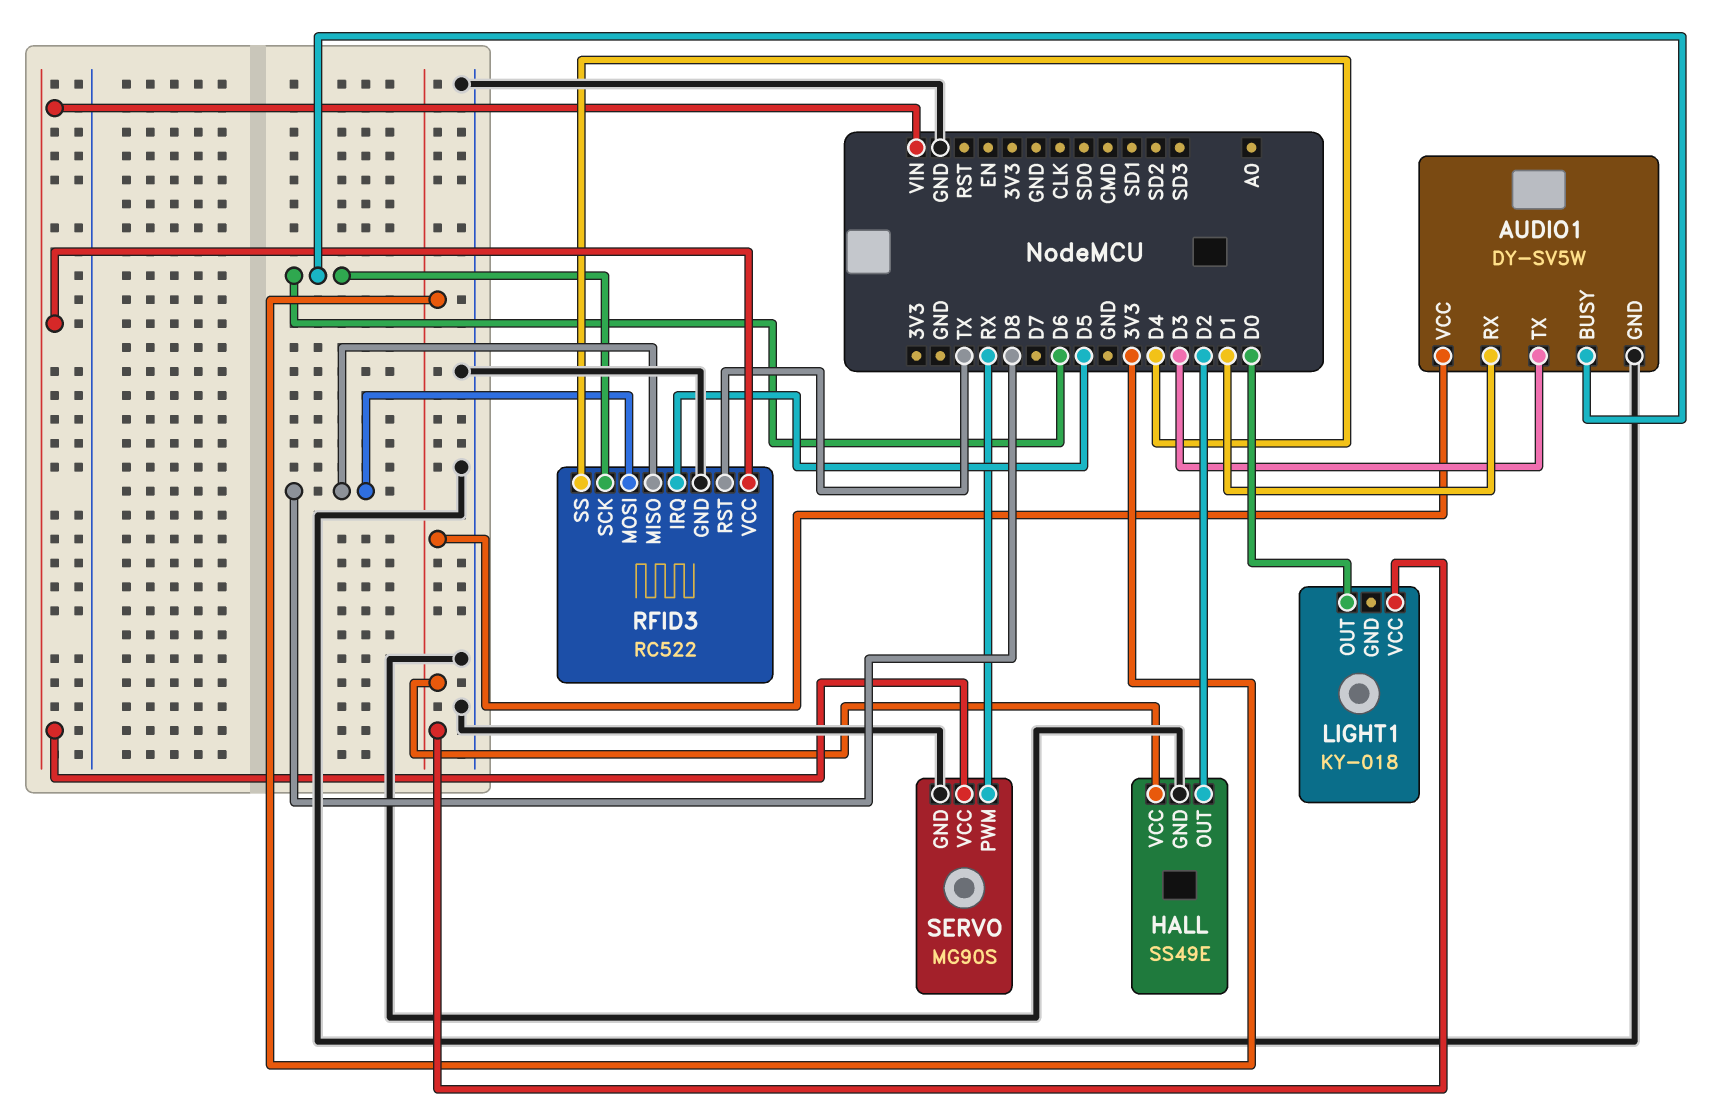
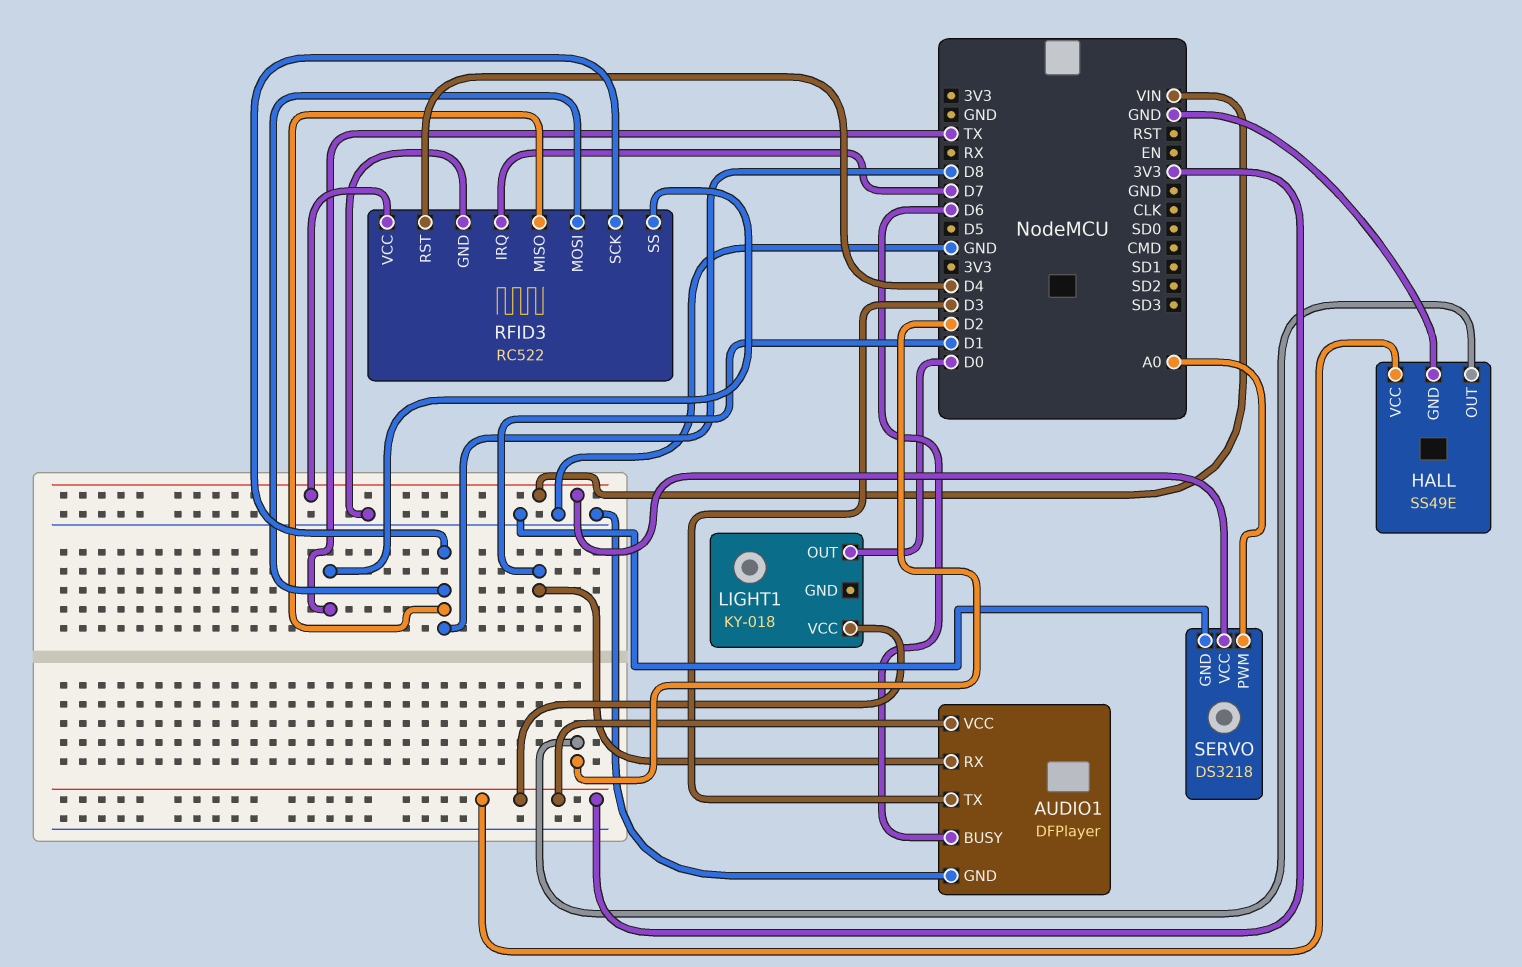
AUDIO1: DY-SV5W -> DFPlayer
RFID3 pin IRQ: D5 -> D7
RFID3 pin RST: TX -> D4
RFID3 pin SCK: D6 -> D8
RFID3 pin SS: D4 -> TX
SERVO: MG90S -> DS3218
SERVO pin PWM: RX -> A0

